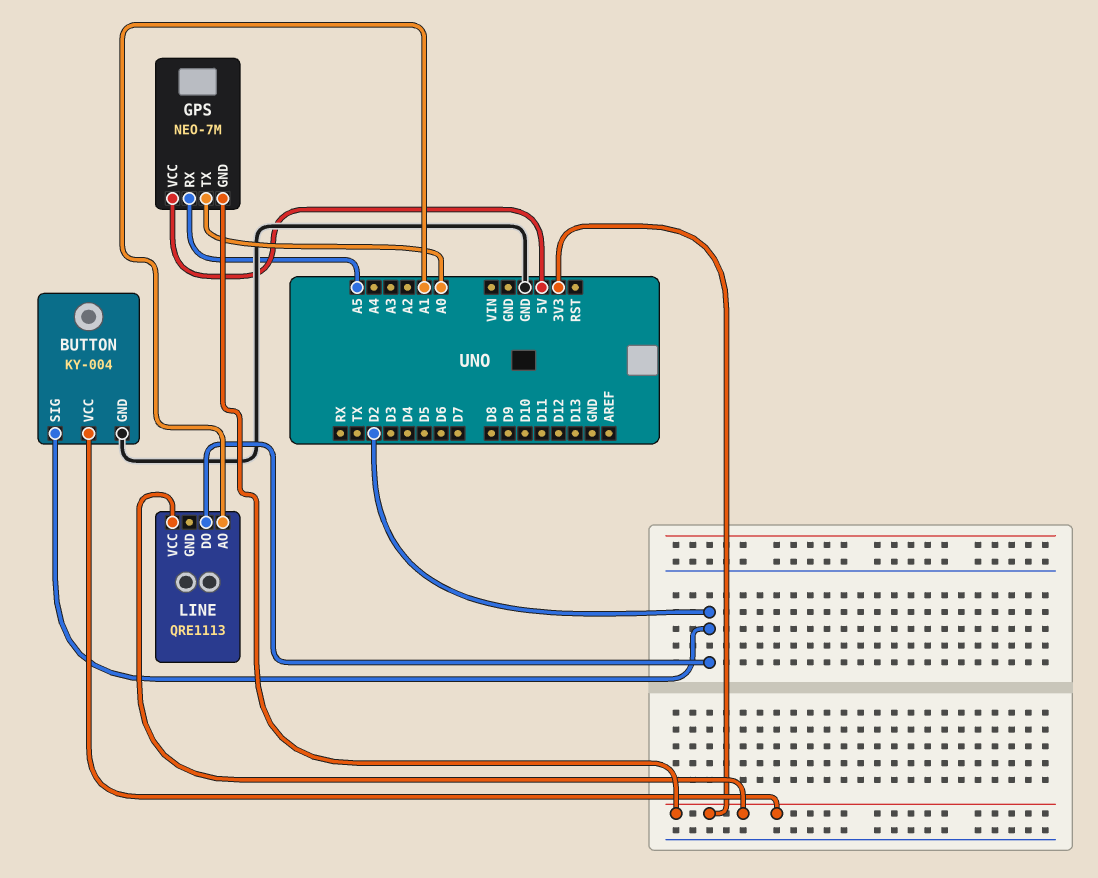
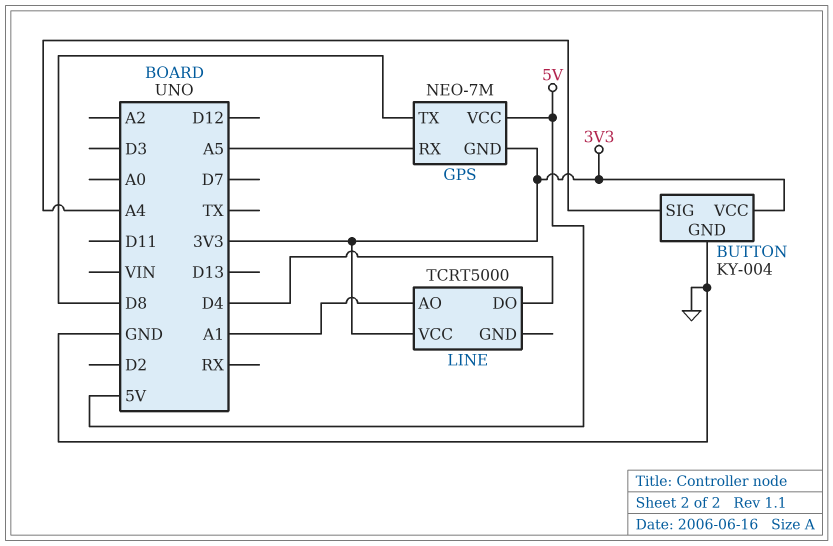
BUTTON pin SIG: D2 -> A4
GPS pin TX: A0 -> D8
LINE: QRE1113 -> TCRT5000
LINE pin DO: D2 -> D4

